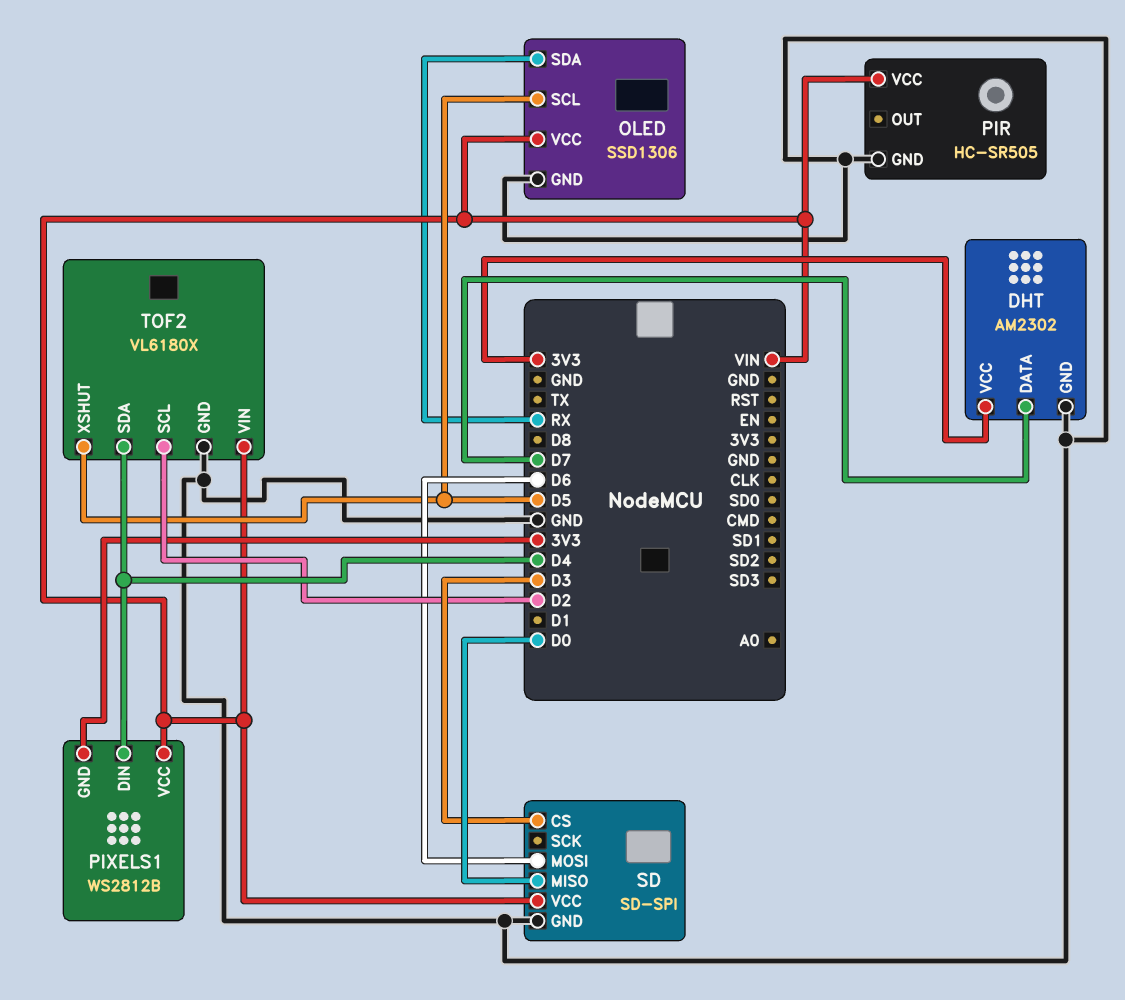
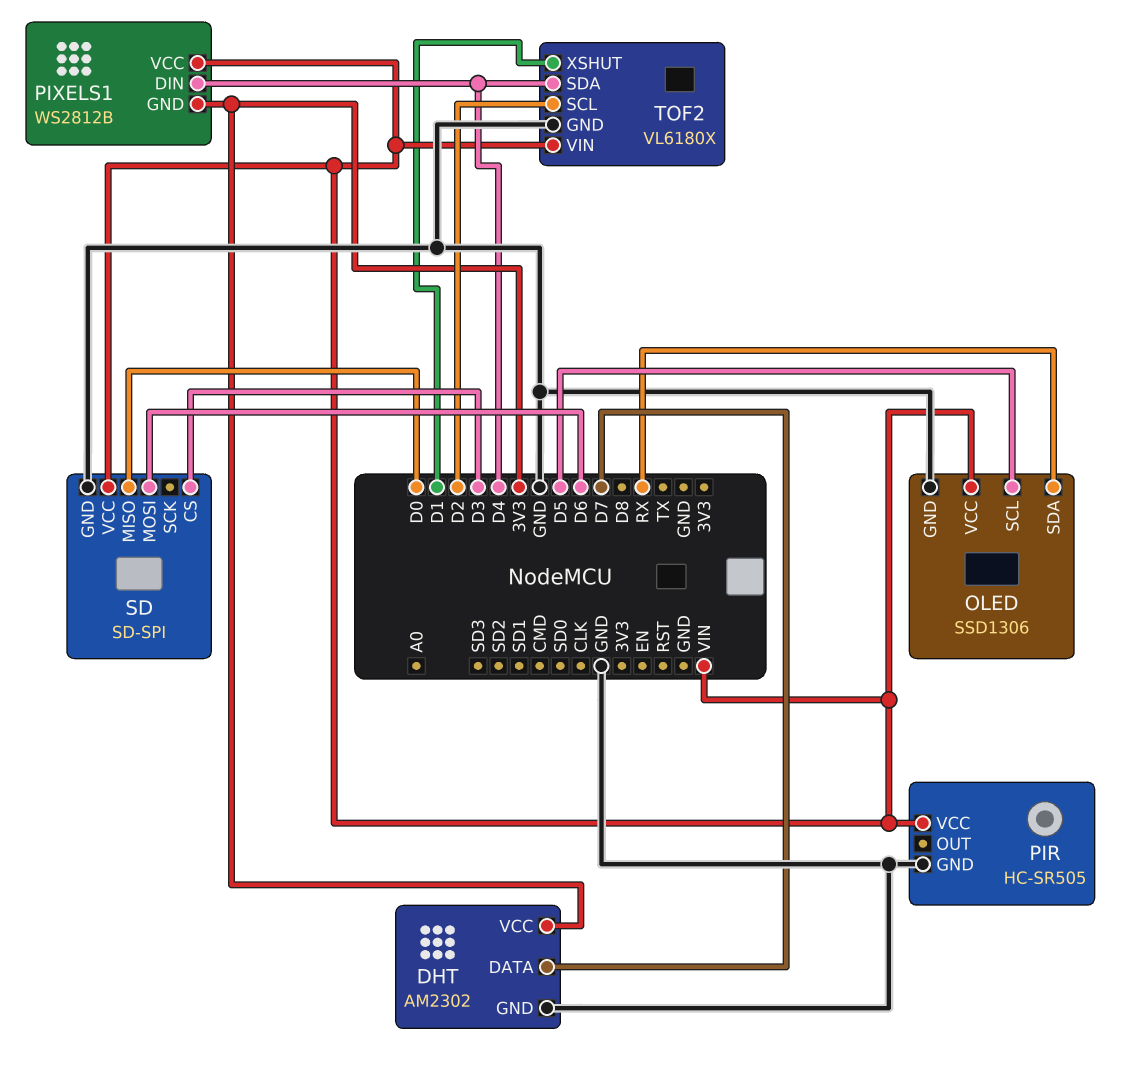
TOF2 pin XSHUT: D5 -> D1

